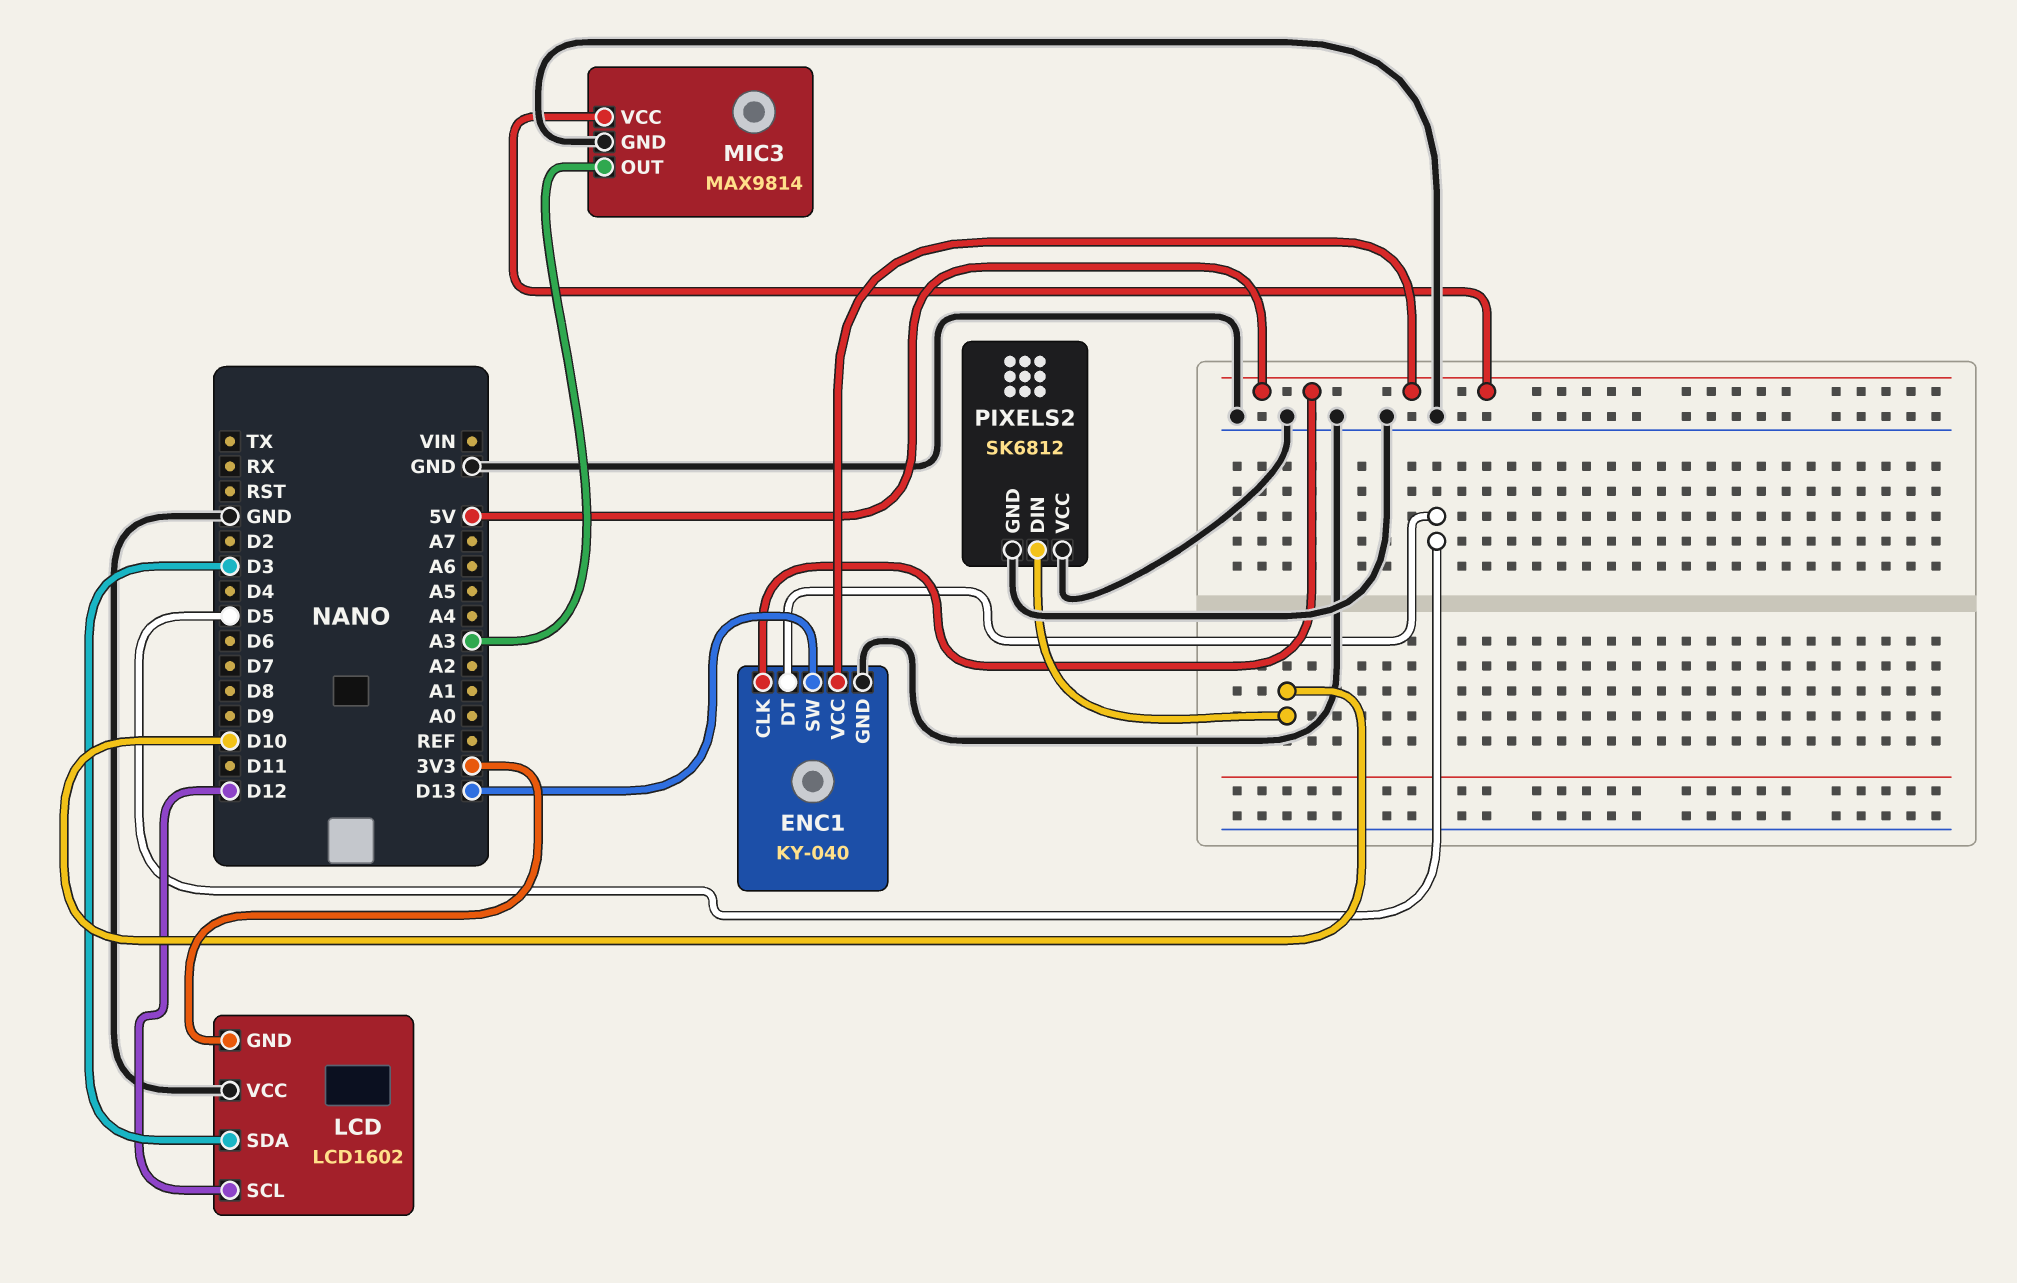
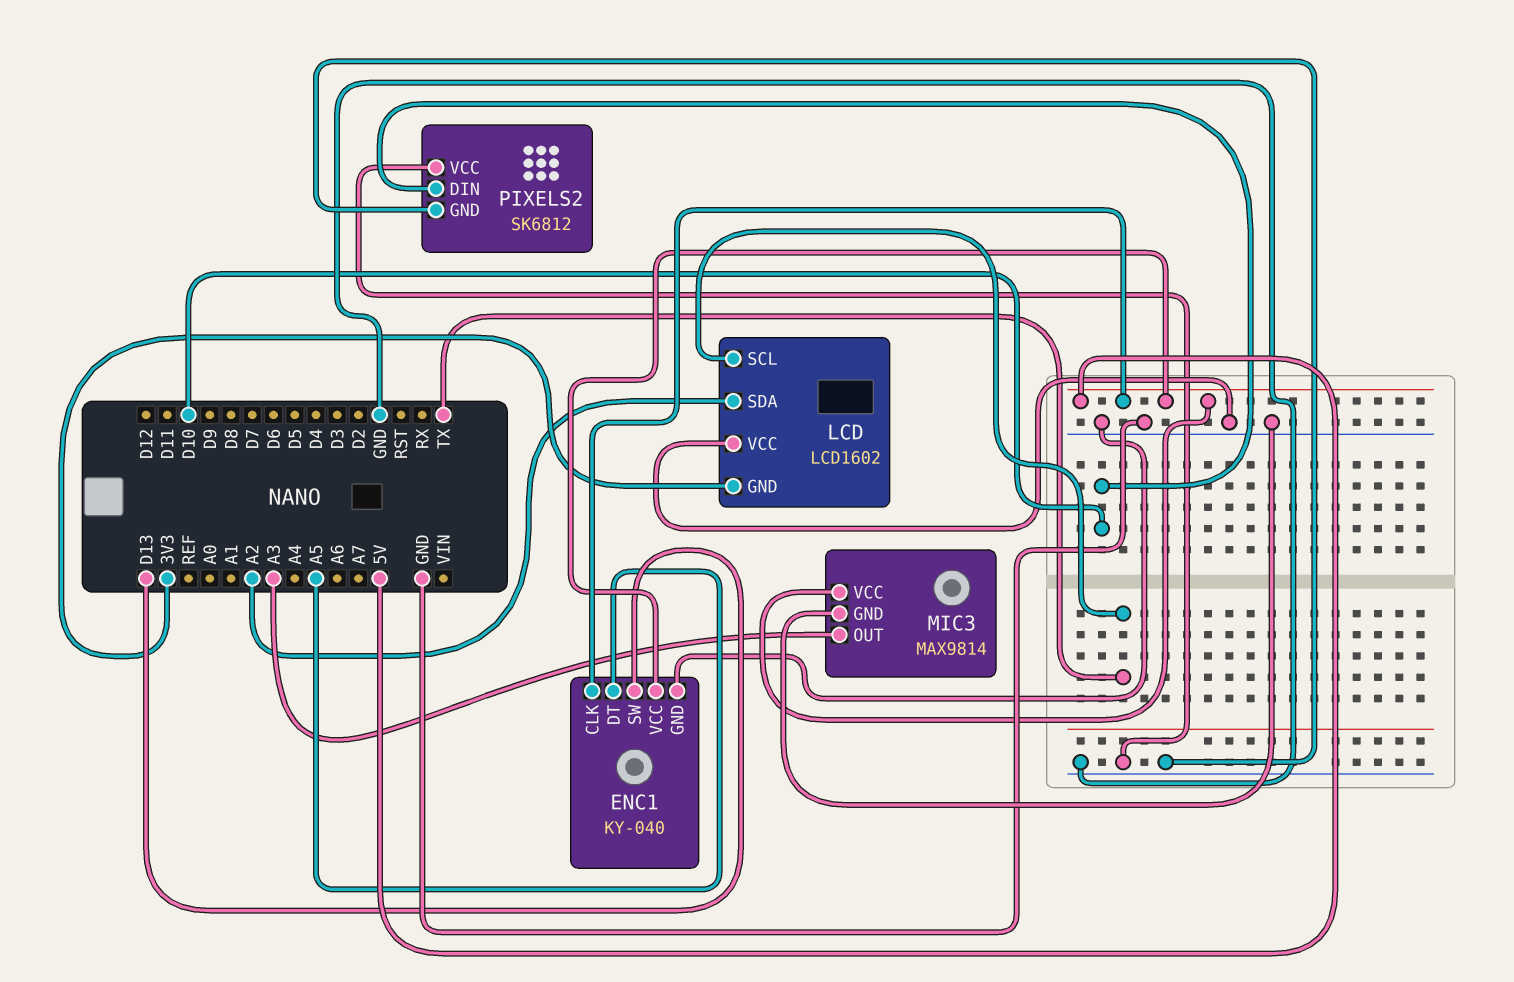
ENC1 pin DT: D5 -> A5
LCD pin SCL: D12 -> TX
LCD pin SDA: D3 -> A2

